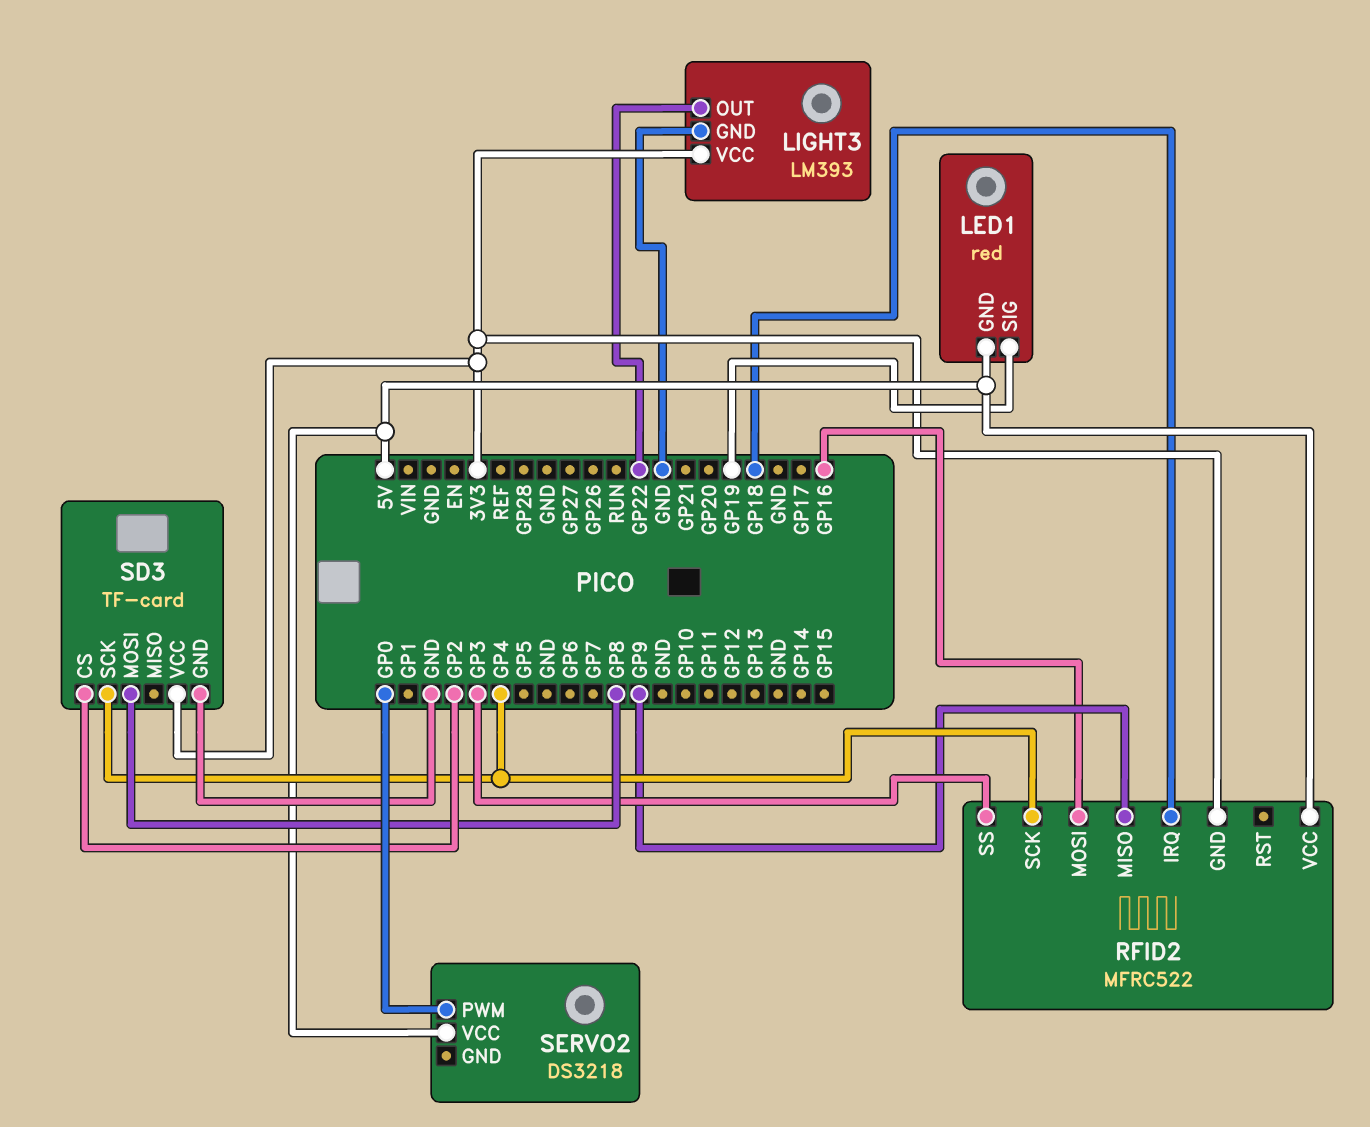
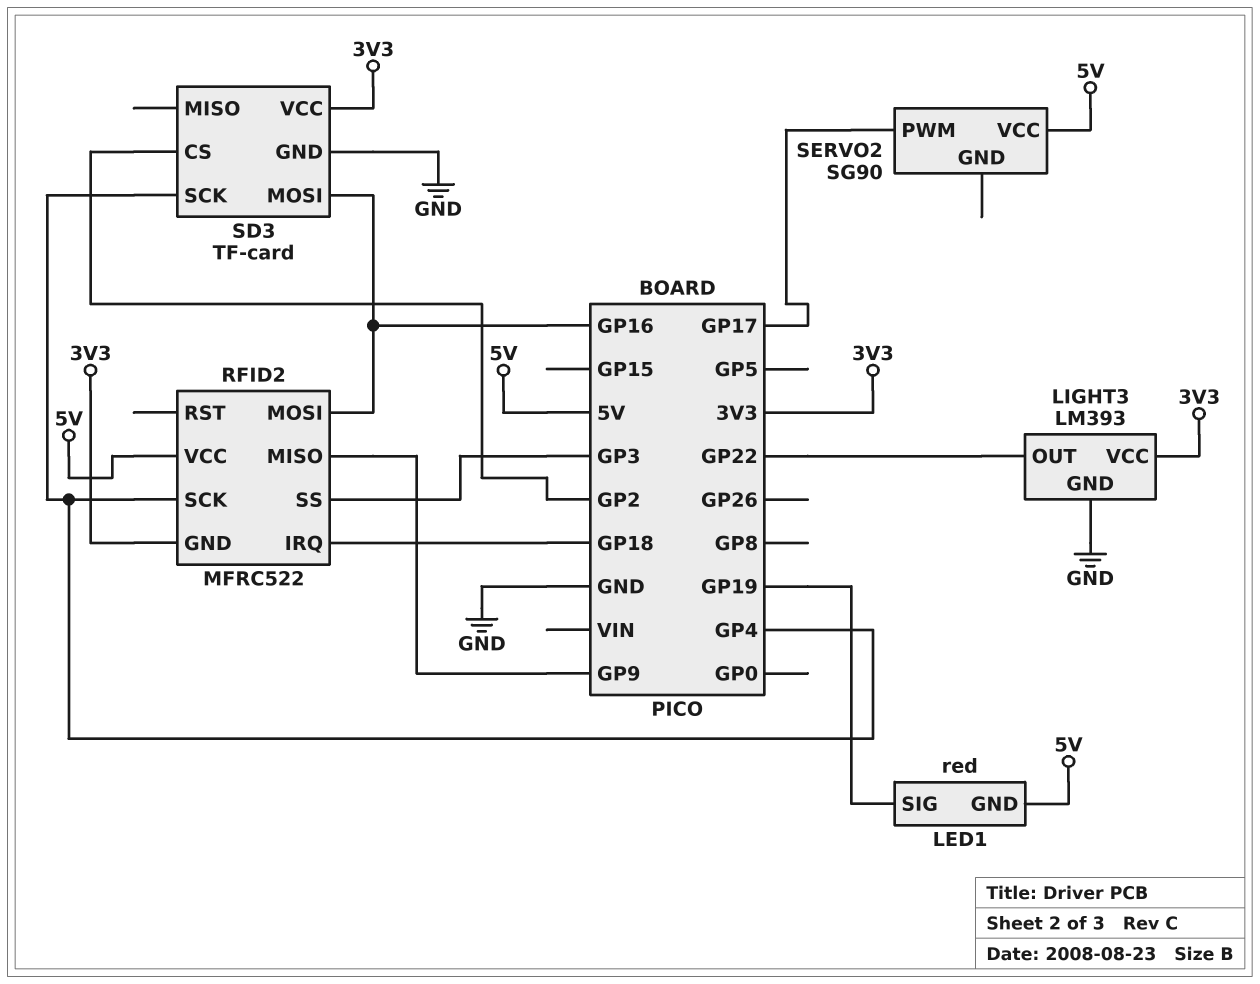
SD3 pin MOSI: GP8 -> GP16
SERVO2: DS3218 -> SG90
SERVO2 pin PWM: GP0 -> GP17

